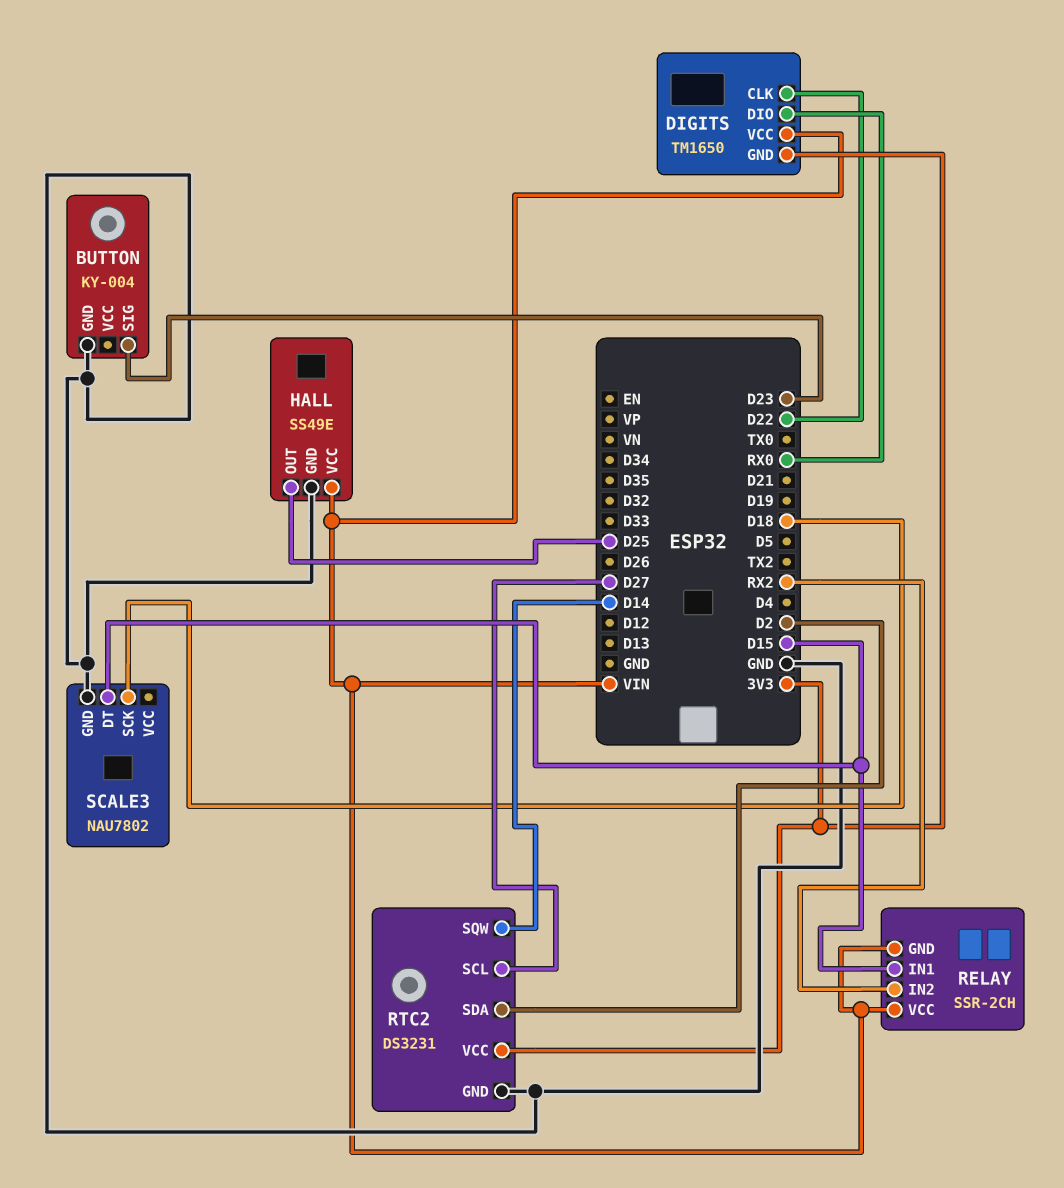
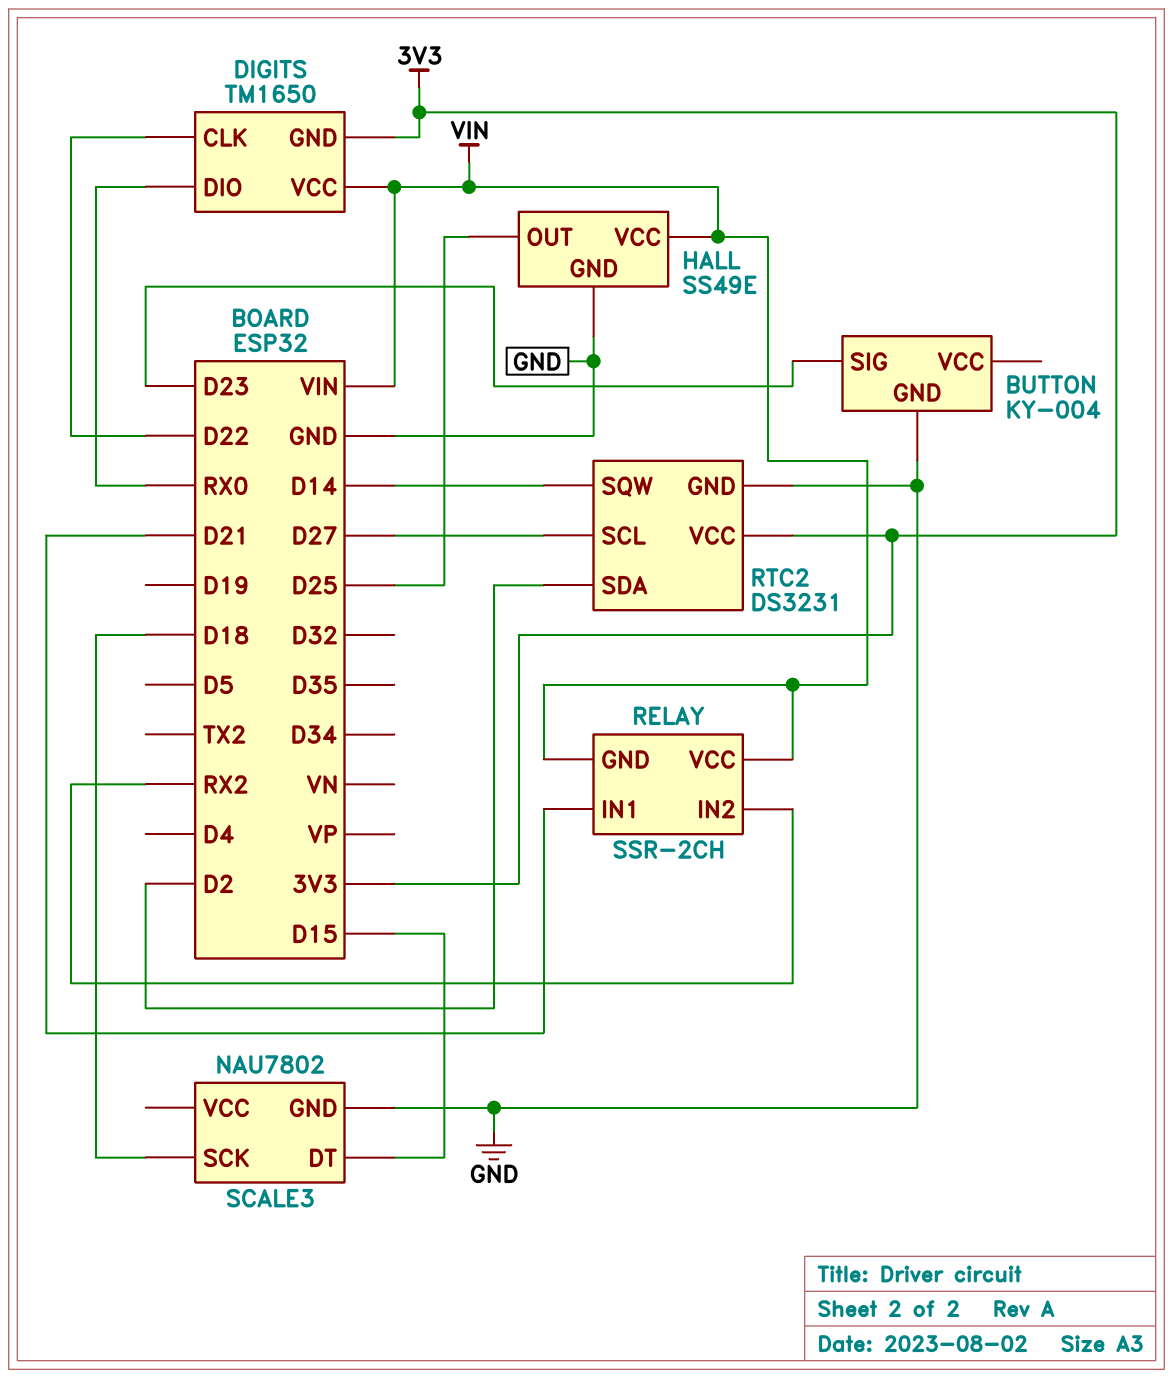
RELAY pin IN1: D15 -> D21

